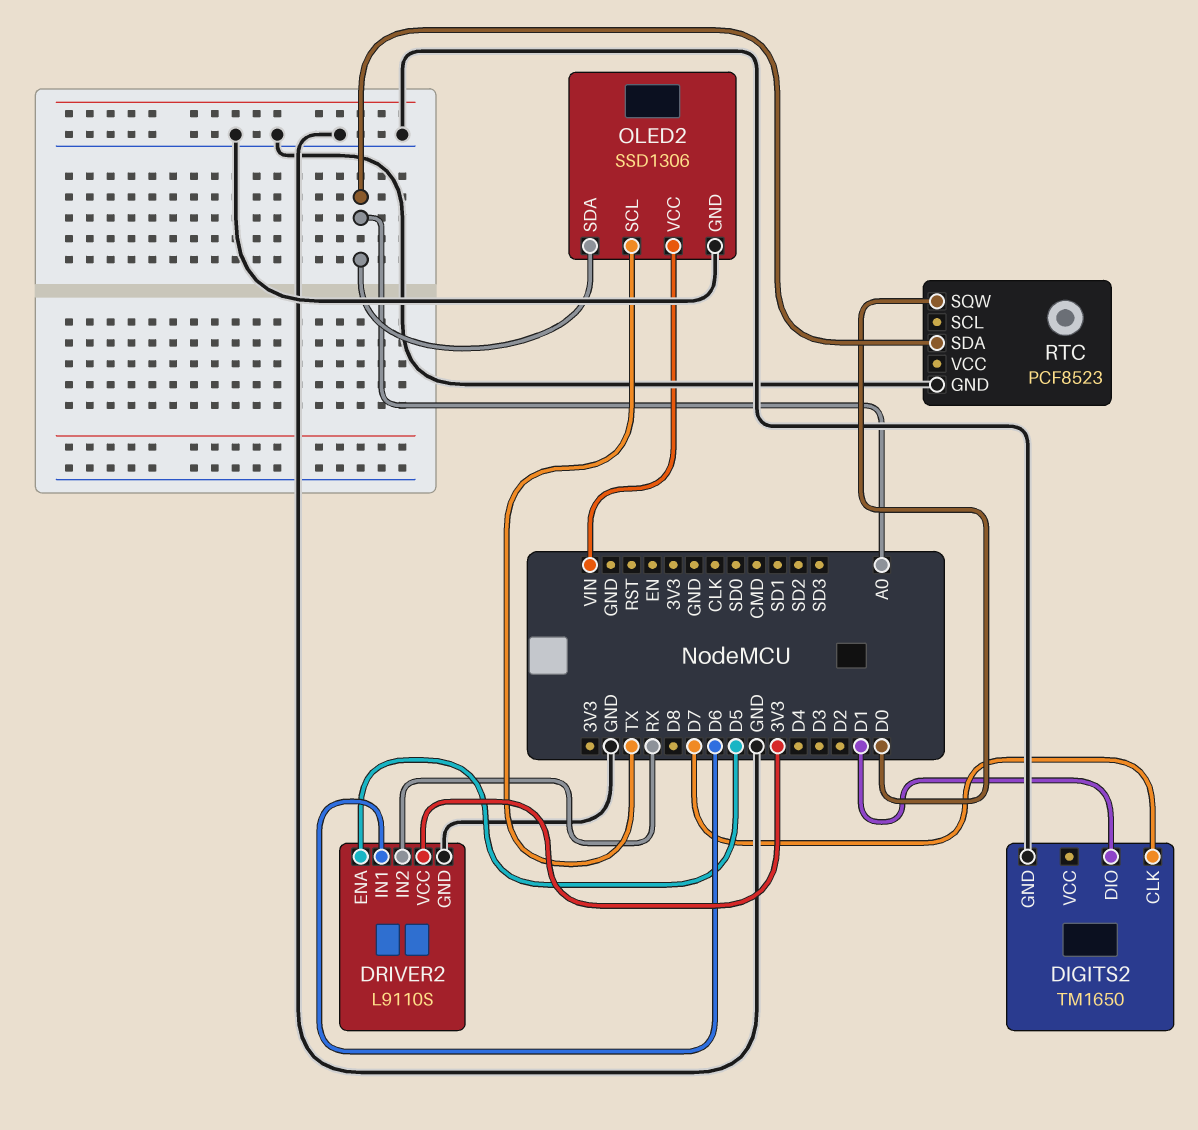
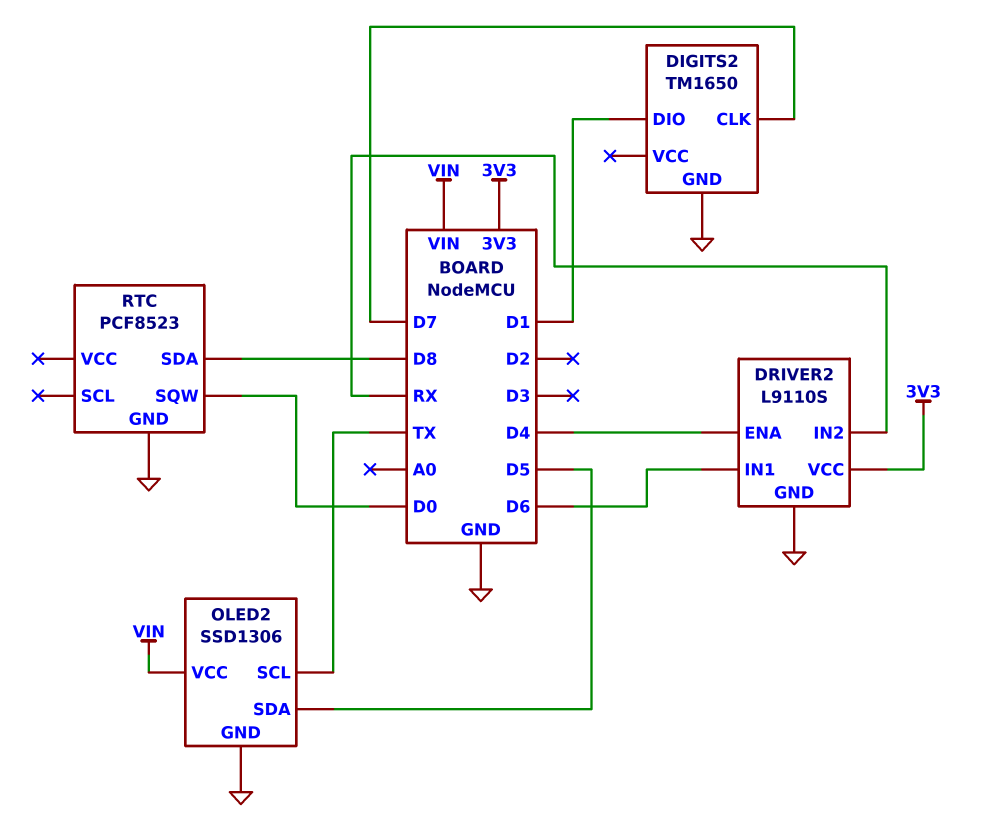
DRIVER2 pin ENA: D5 -> D4
OLED2 pin SDA: A0 -> D5
RTC pin SDA: A0 -> D8

